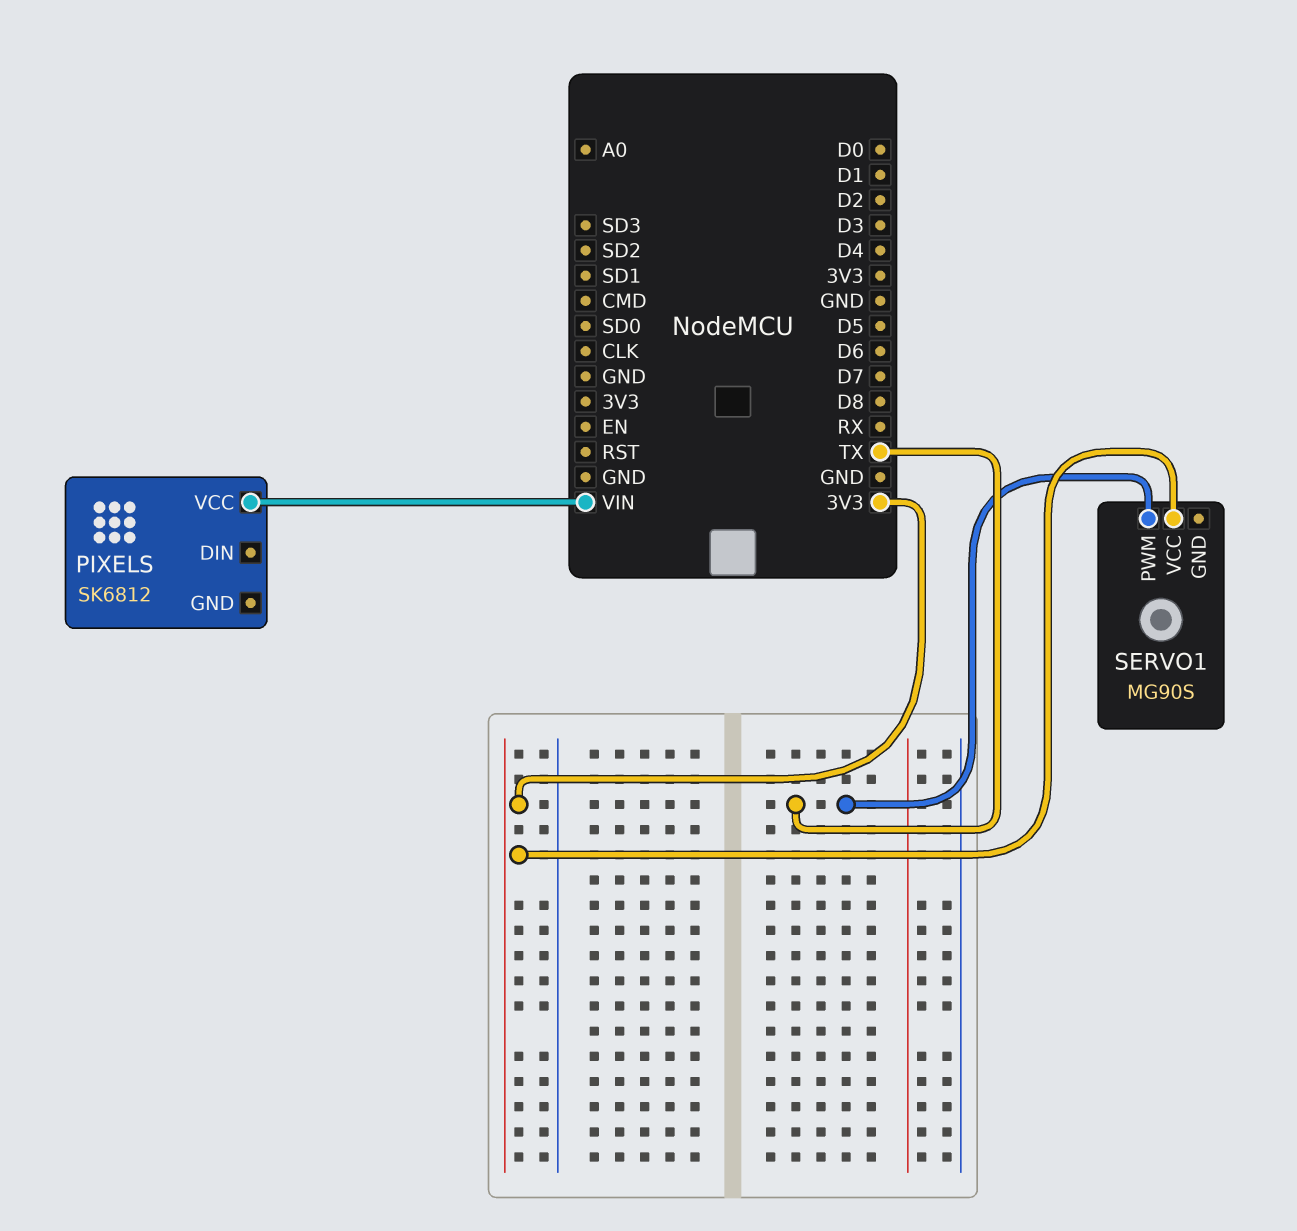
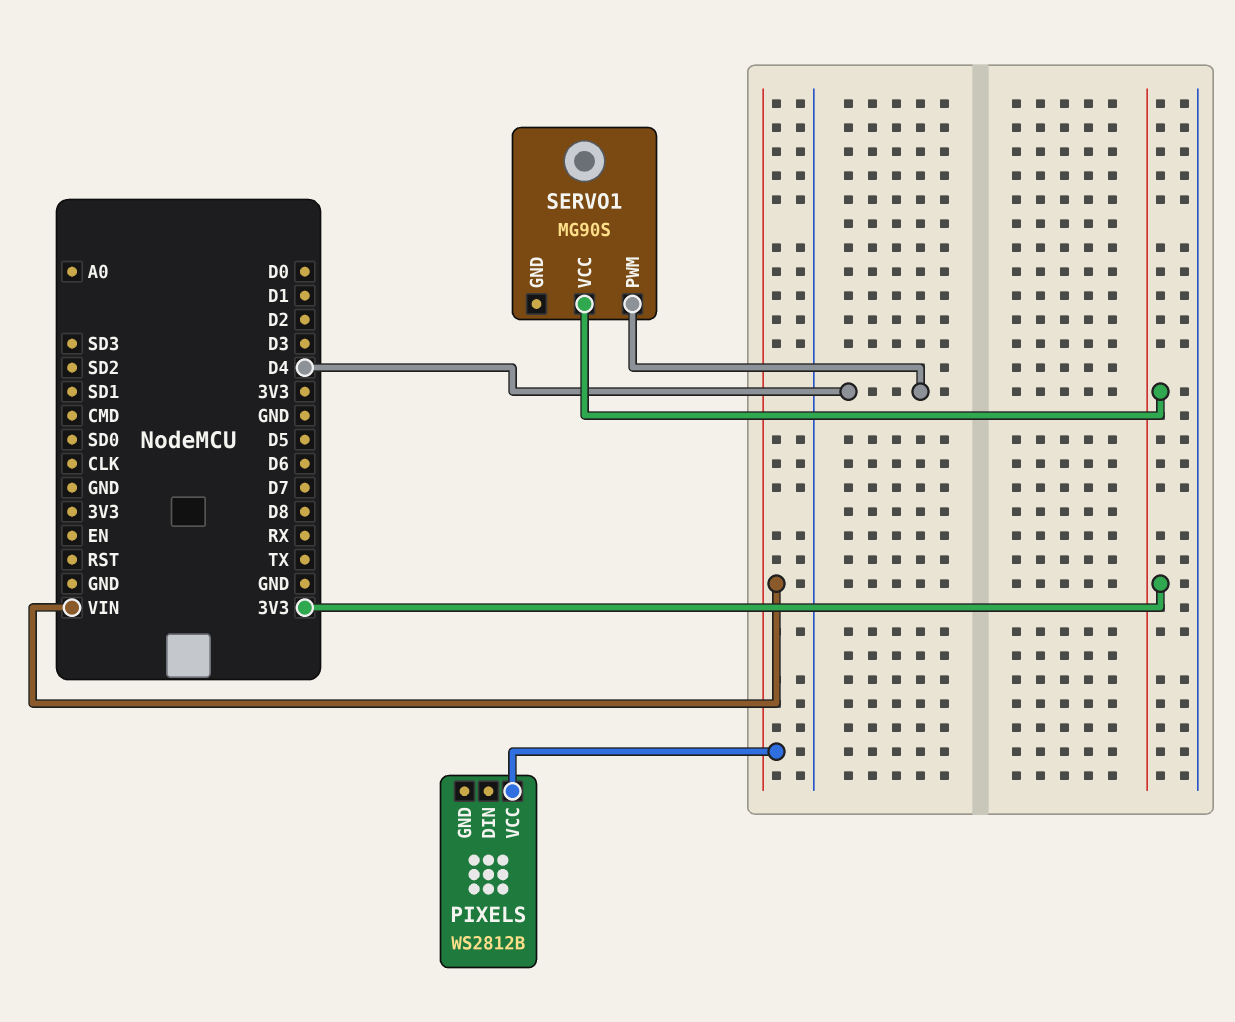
PIXELS: SK6812 -> WS2812B
SERVO1 pin PWM: TX -> D4

